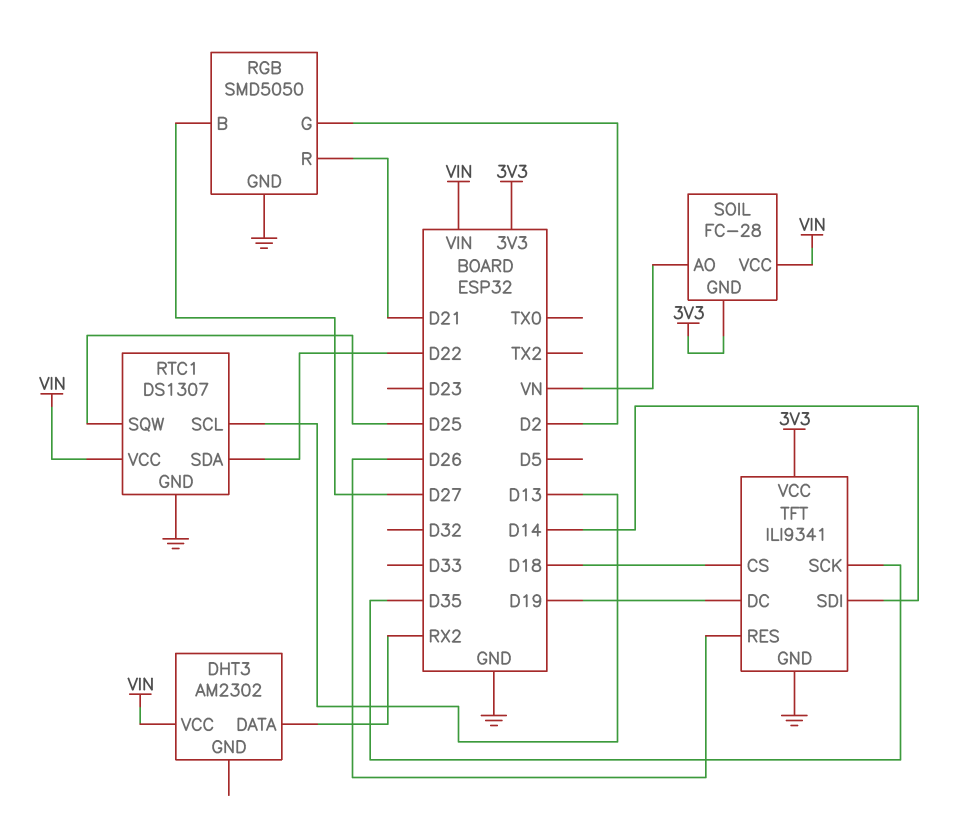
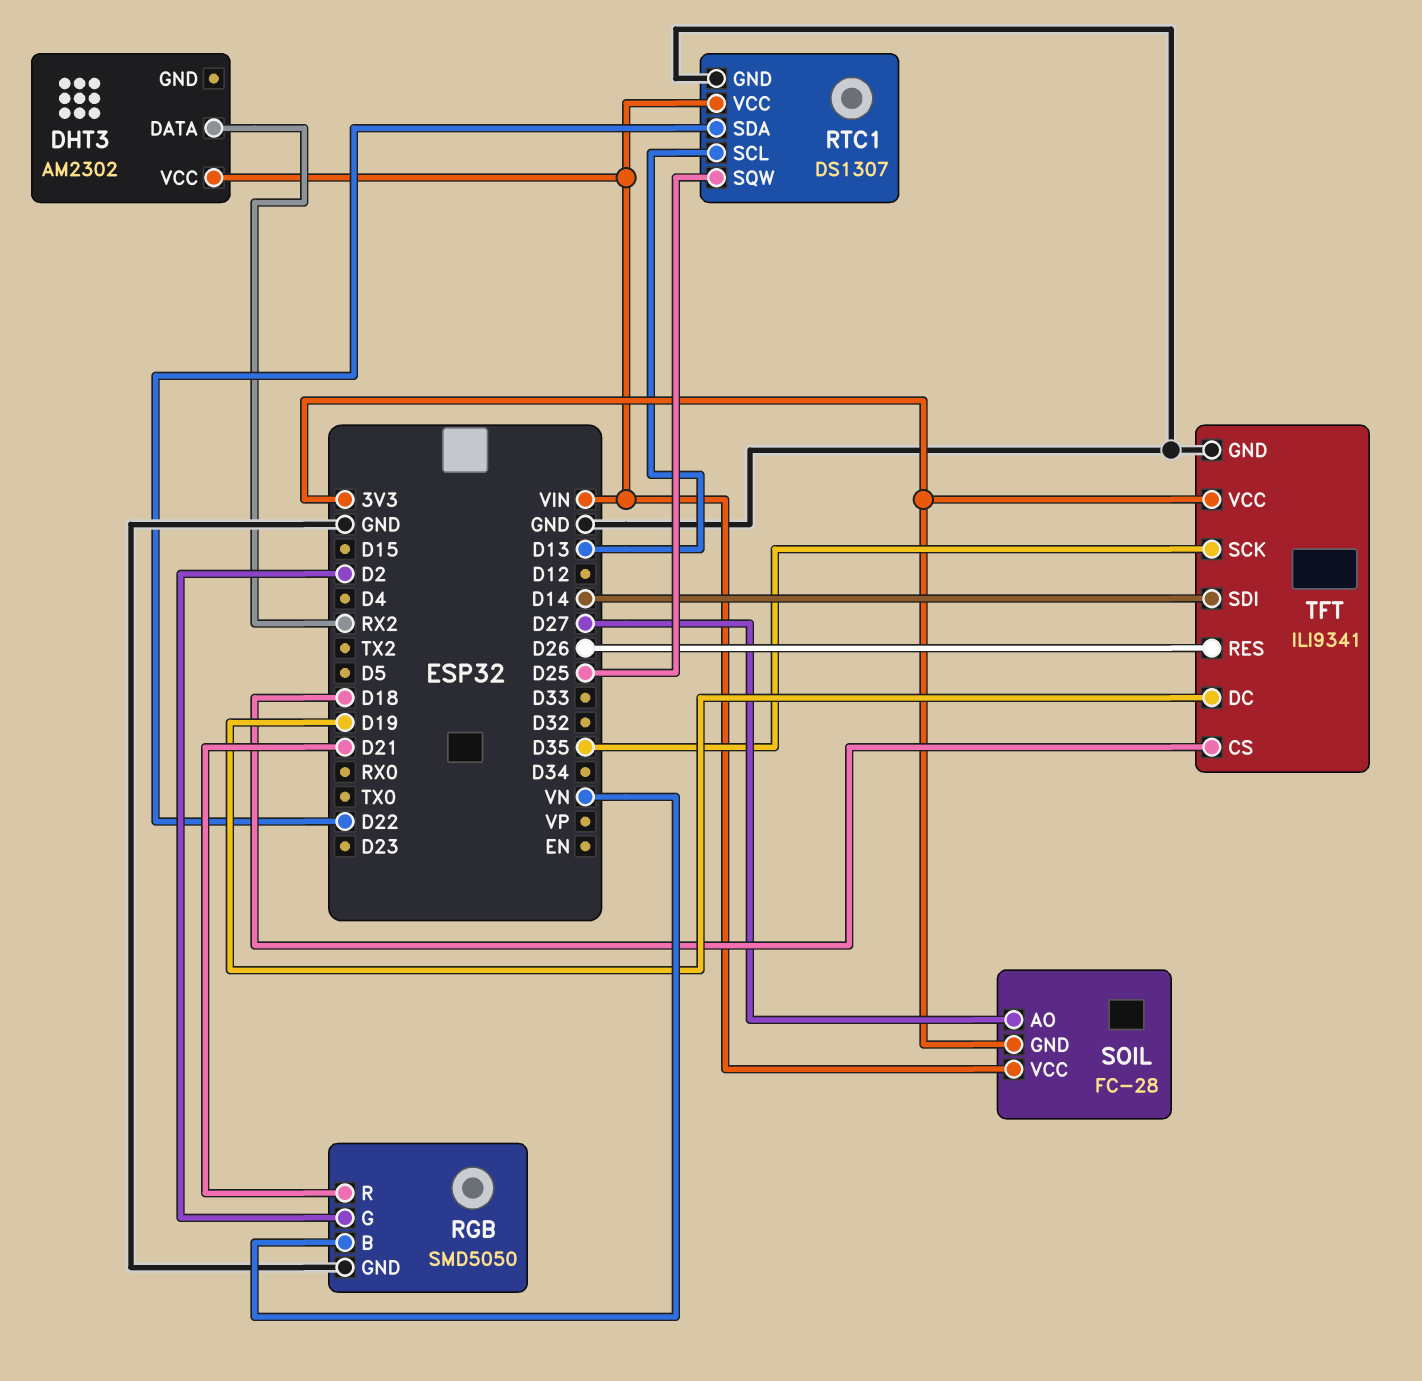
RGB pin B: D27 -> VN
SOIL pin AO: VN -> D27

